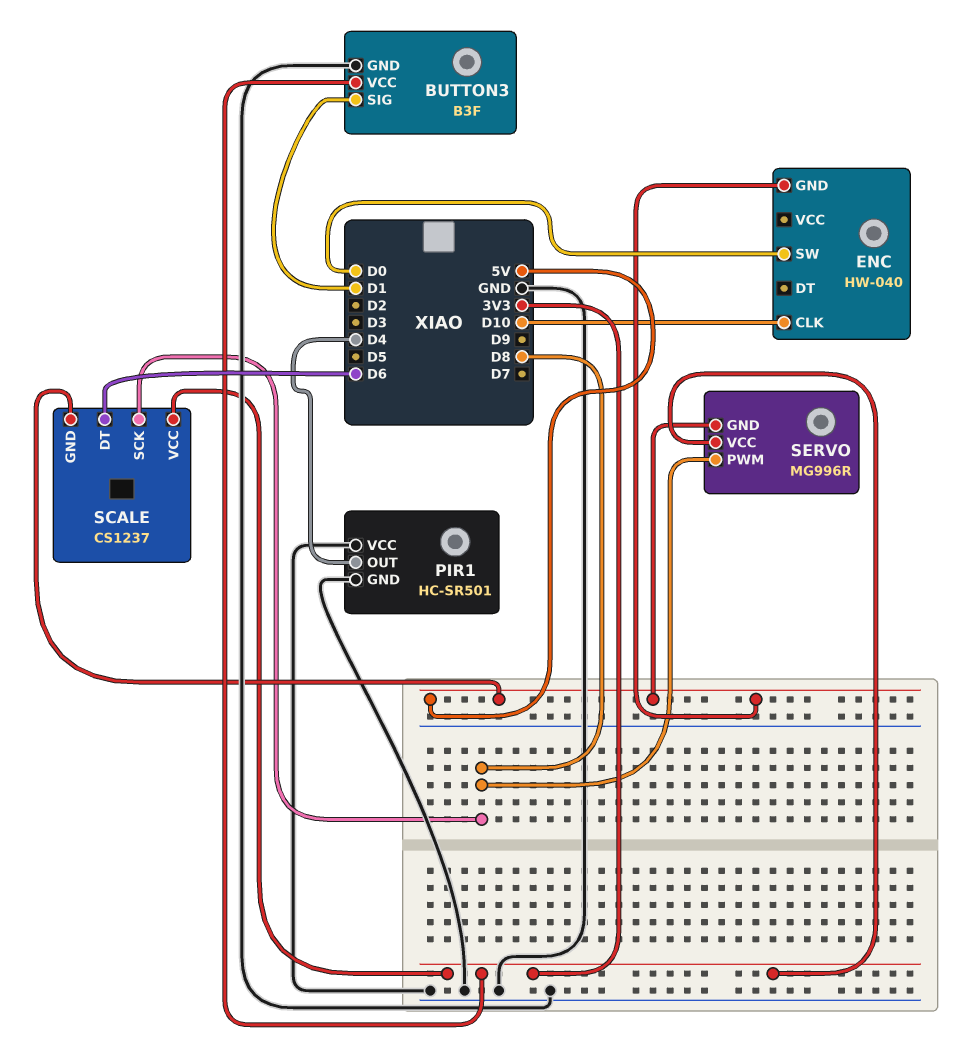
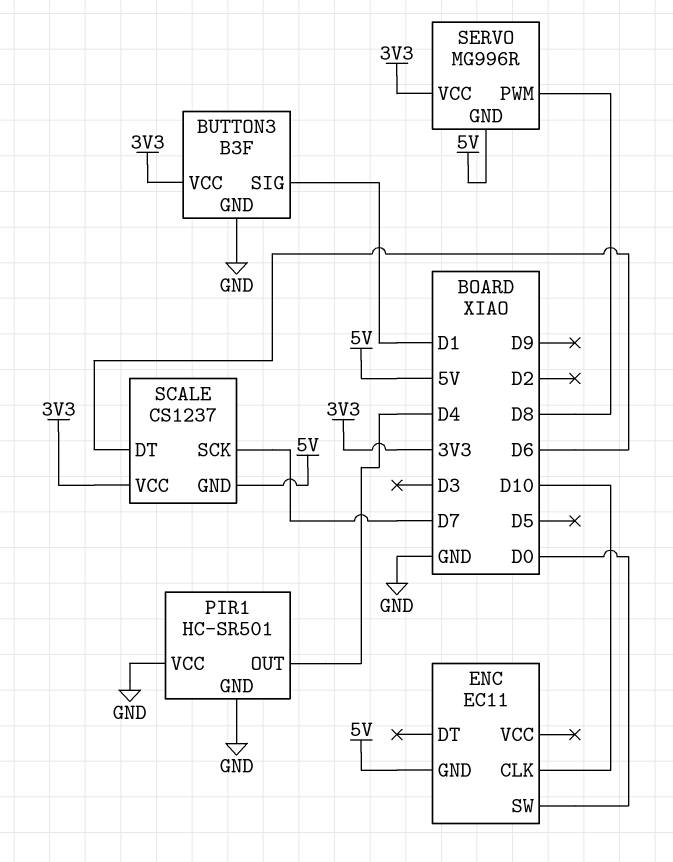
ENC: HW-040 -> EC11
SCALE pin SCK: D8 -> D7

